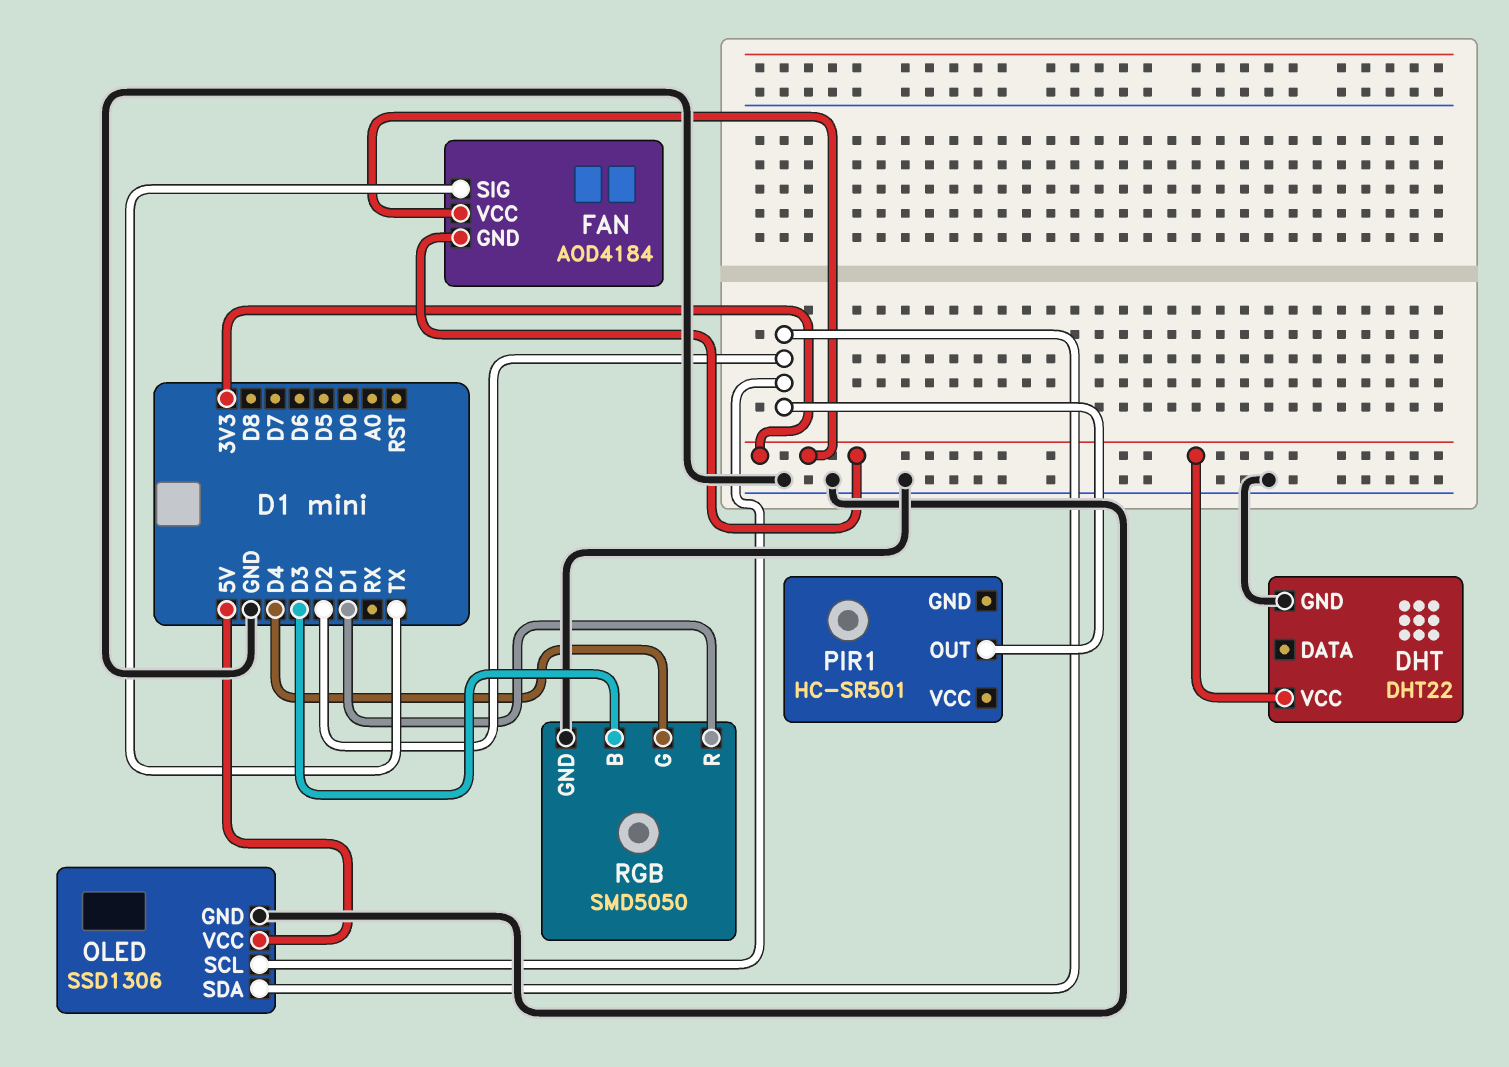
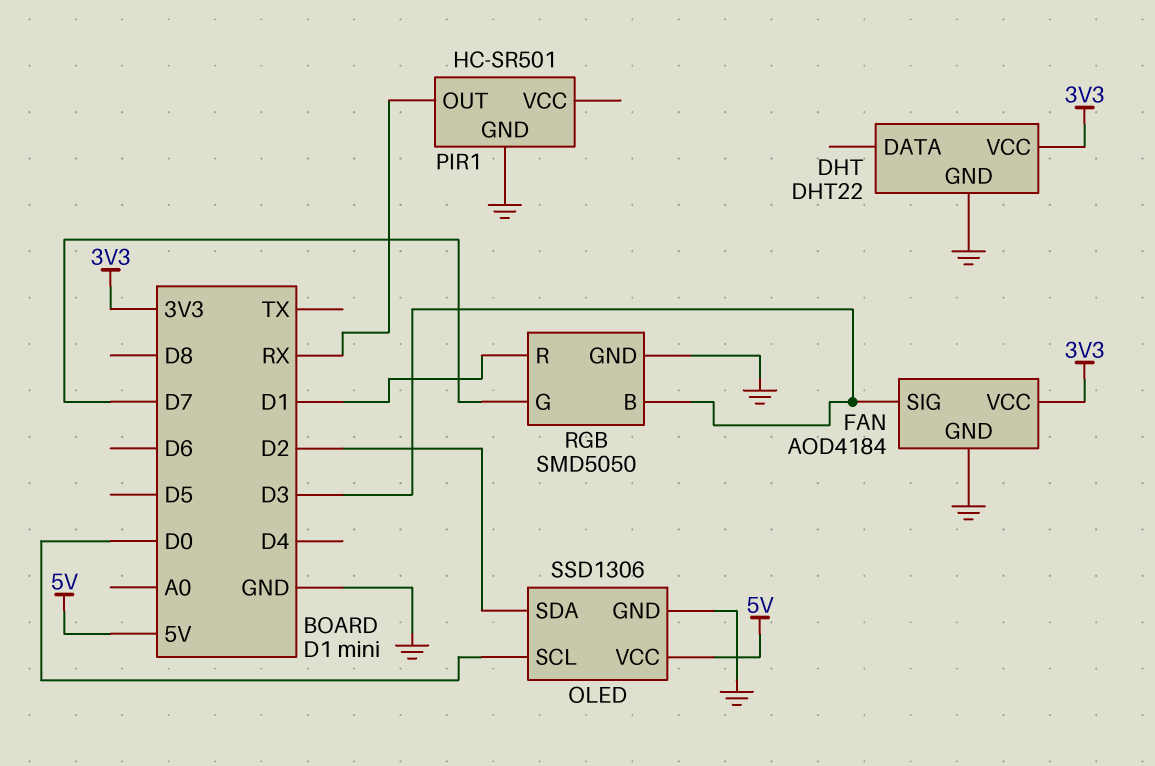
FAN pin GND: 3V3 -> GND
FAN pin SIG: TX -> D3
OLED pin SCL: D2 -> D0
PIR1 pin GND: none -> GND
PIR1 pin OUT: D2 -> RX
RGB pin G: D4 -> D7

